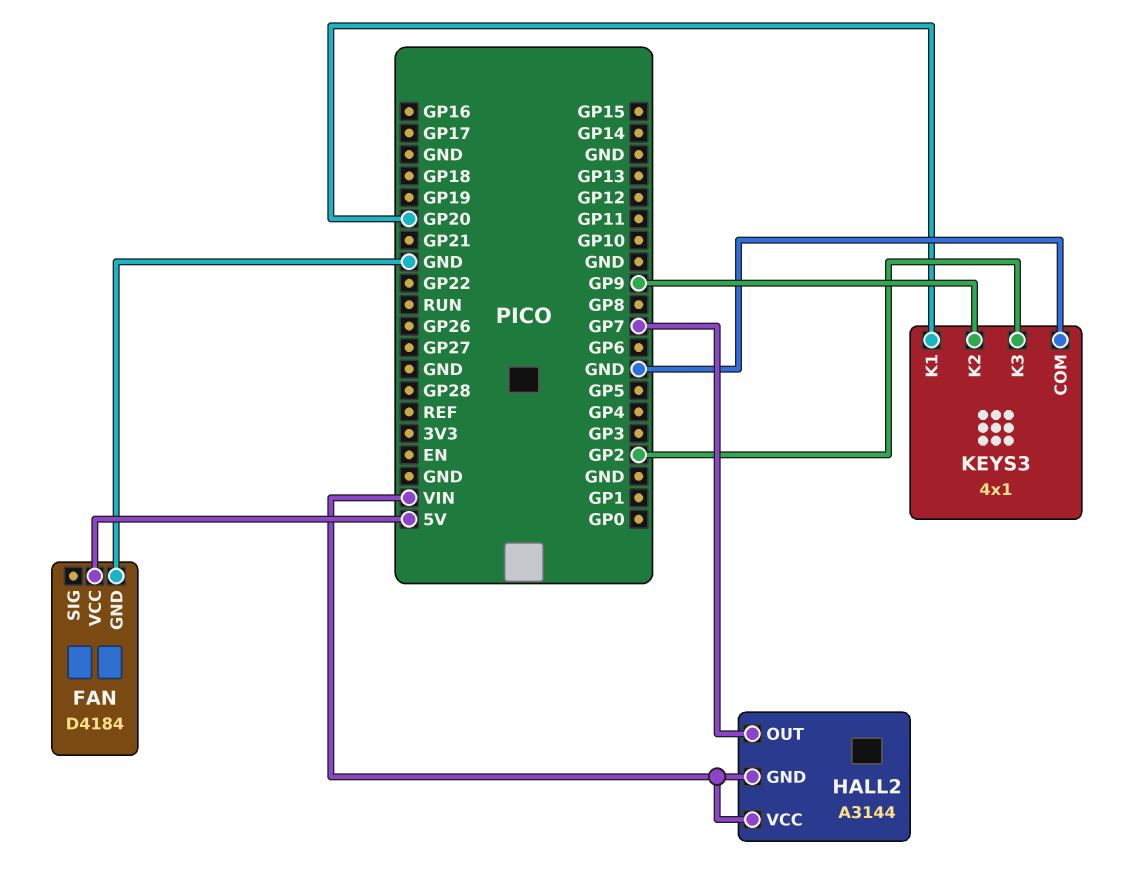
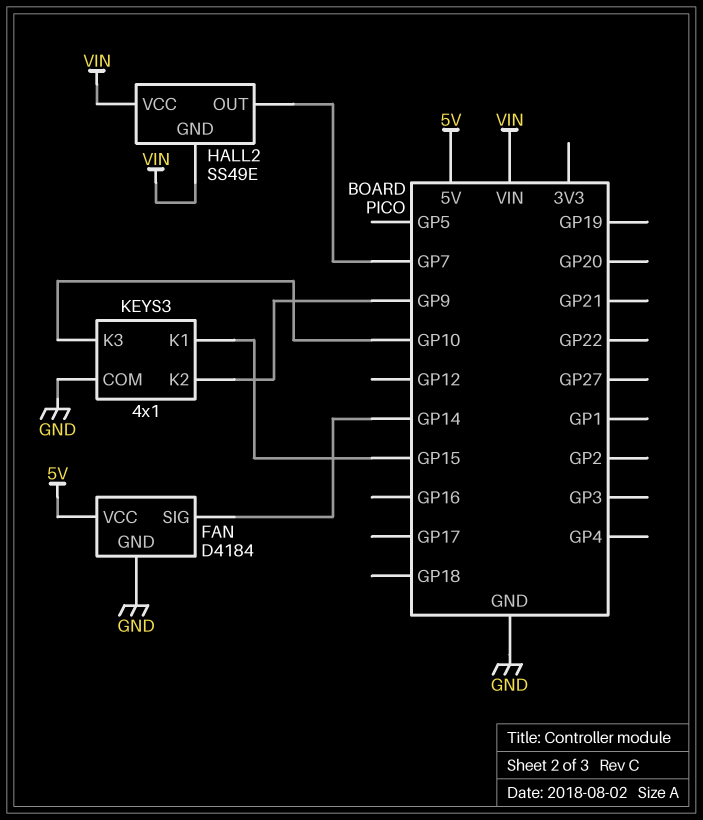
FAN pin SIG: none -> GP14
HALL2: A3144 -> SS49E
KEYS3 pin K1: GP20 -> GP15
KEYS3 pin K3: GP2 -> GP10

